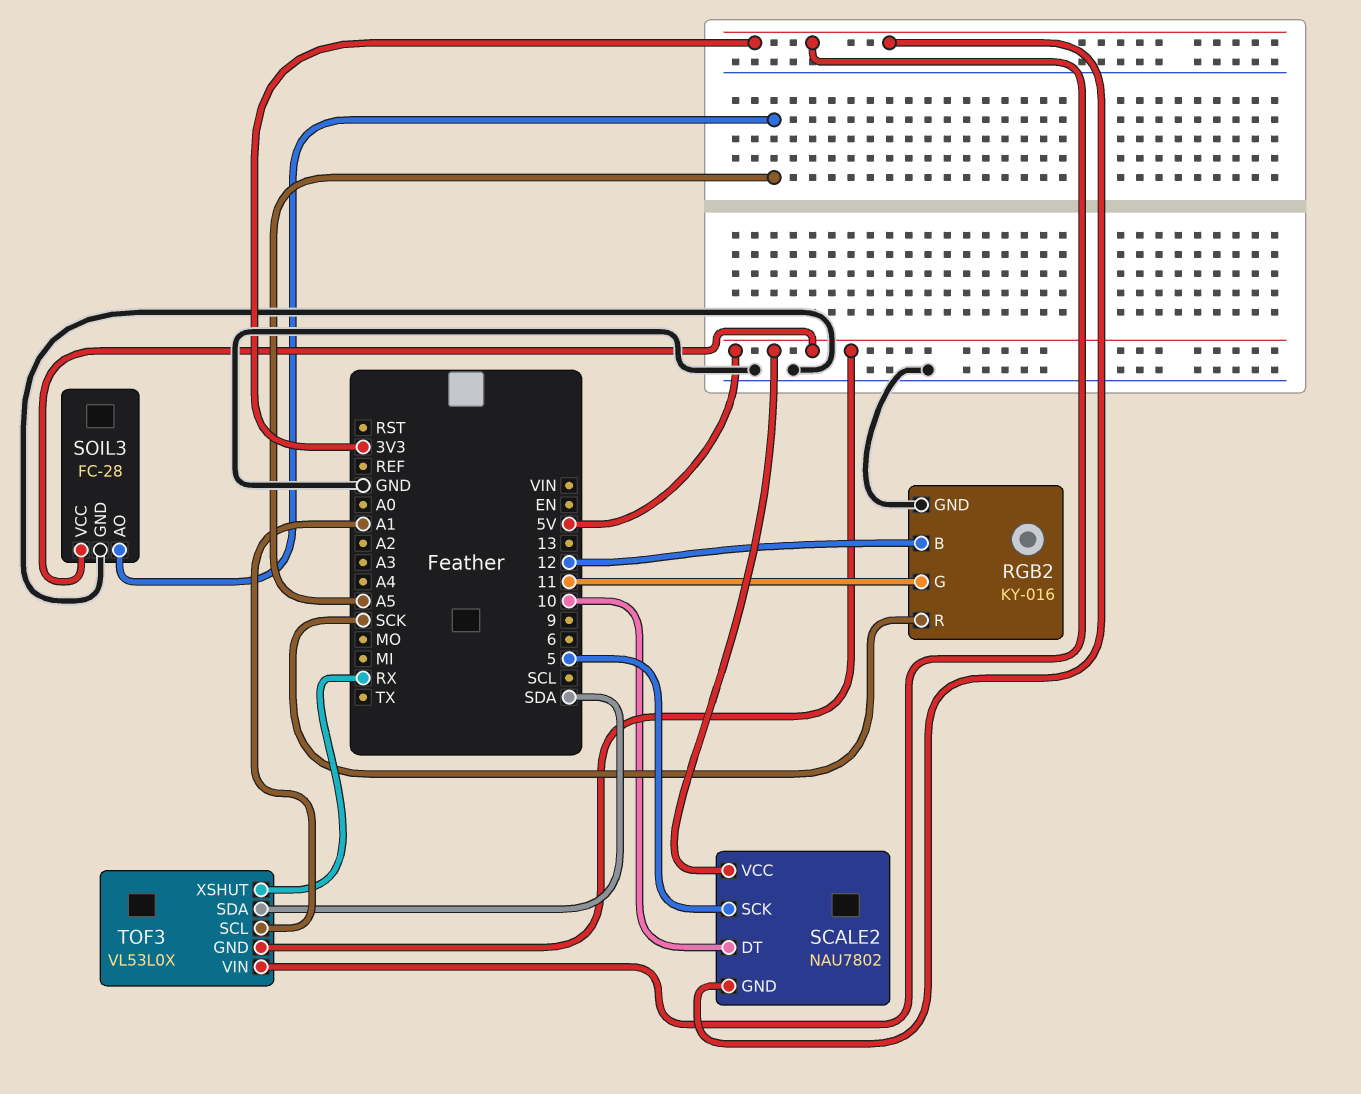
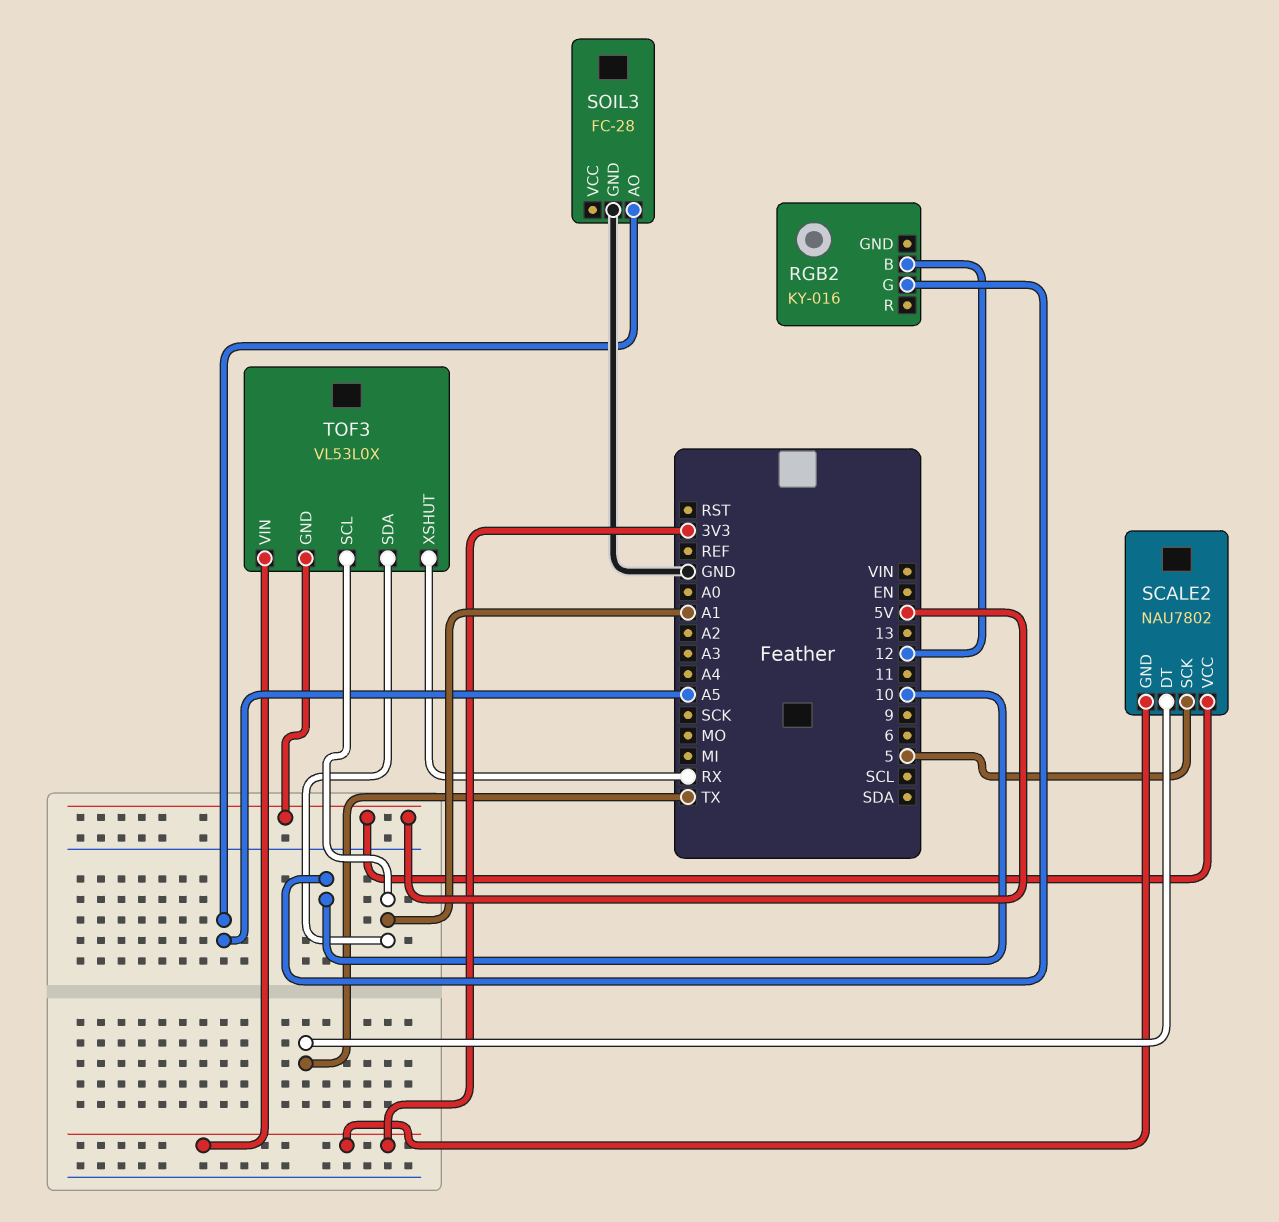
RGB2 pin G: 11 -> 10
RGB2 pin GND: GND -> none
RGB2 pin R: SCK -> none
SCALE2 pin DT: 10 -> TX
SOIL3 pin VCC: 5V -> none
TOF3 pin SDA: SDA -> A1

